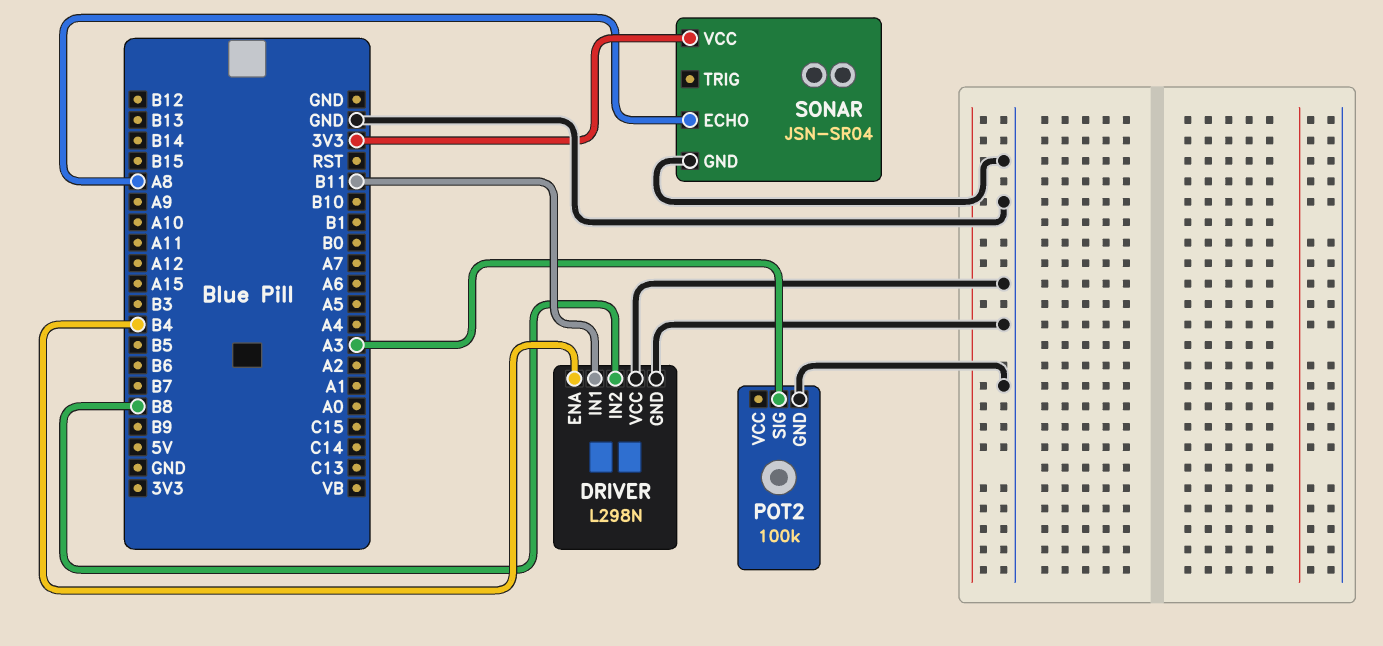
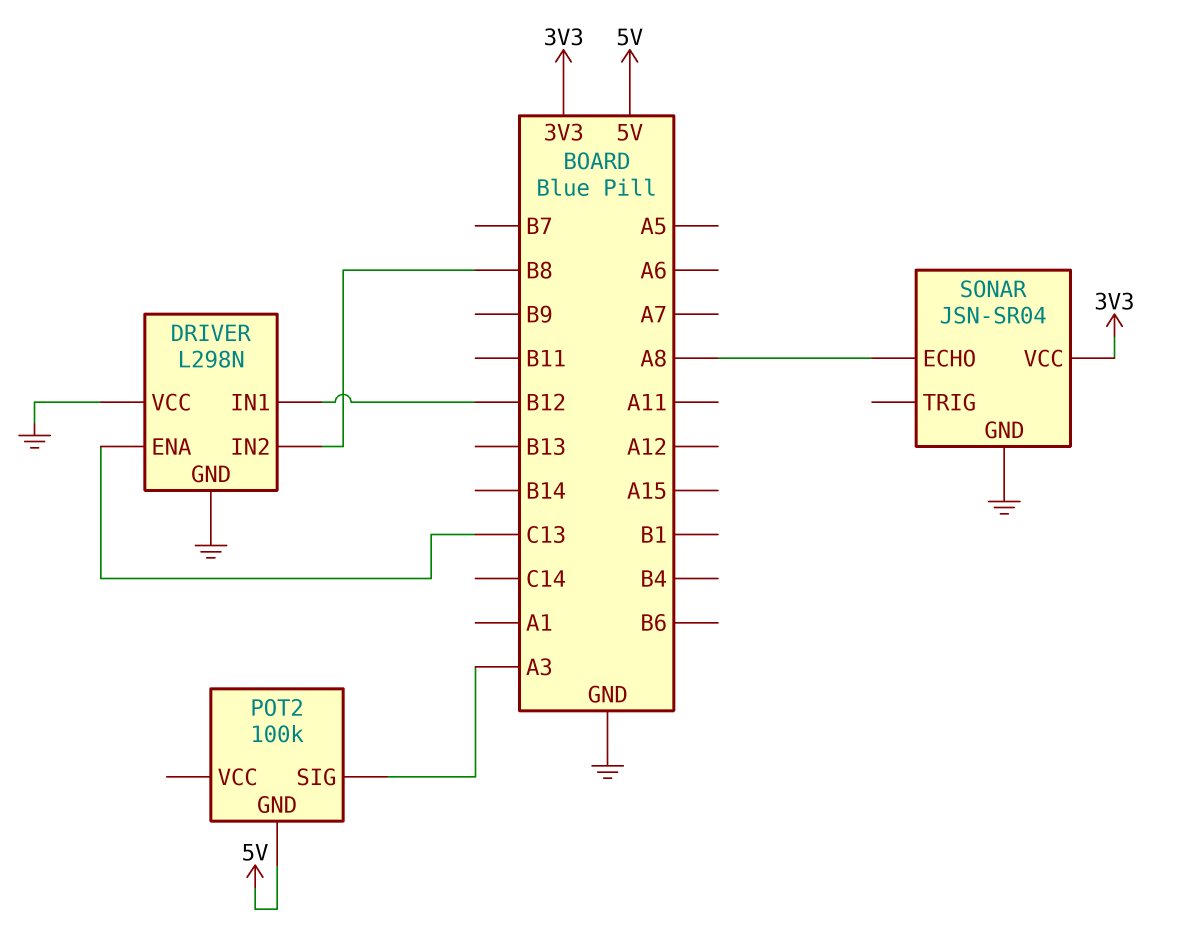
DRIVER pin ENA: B4 -> C13
DRIVER pin IN1: B11 -> B12
POT2 pin GND: GND -> 5V

